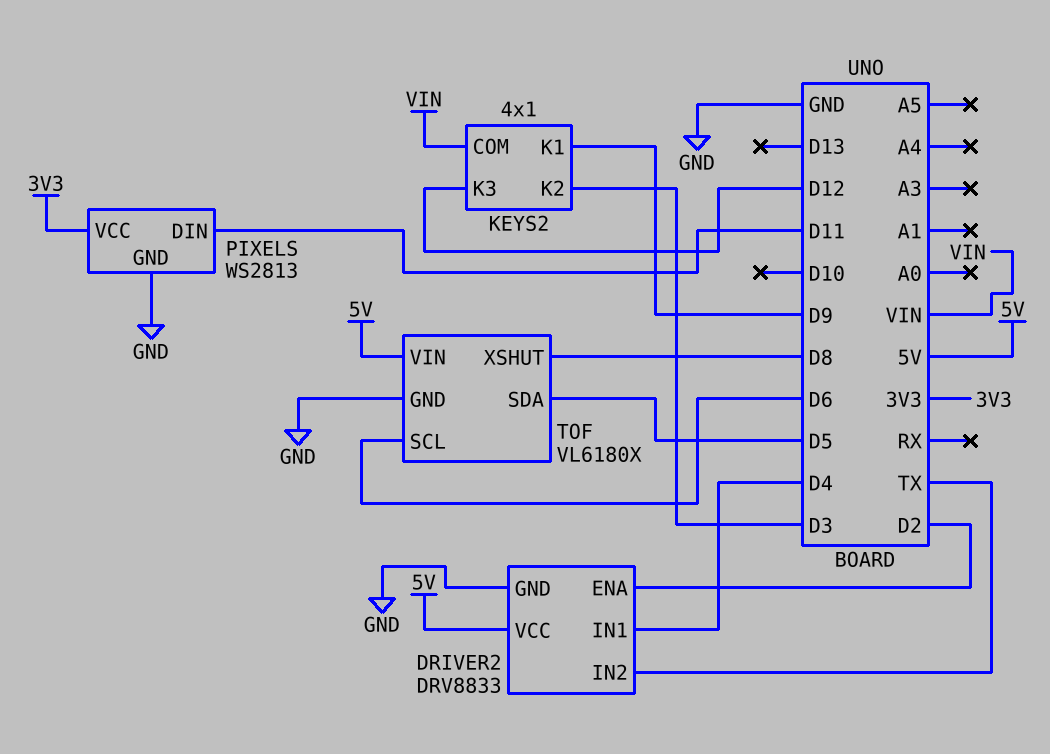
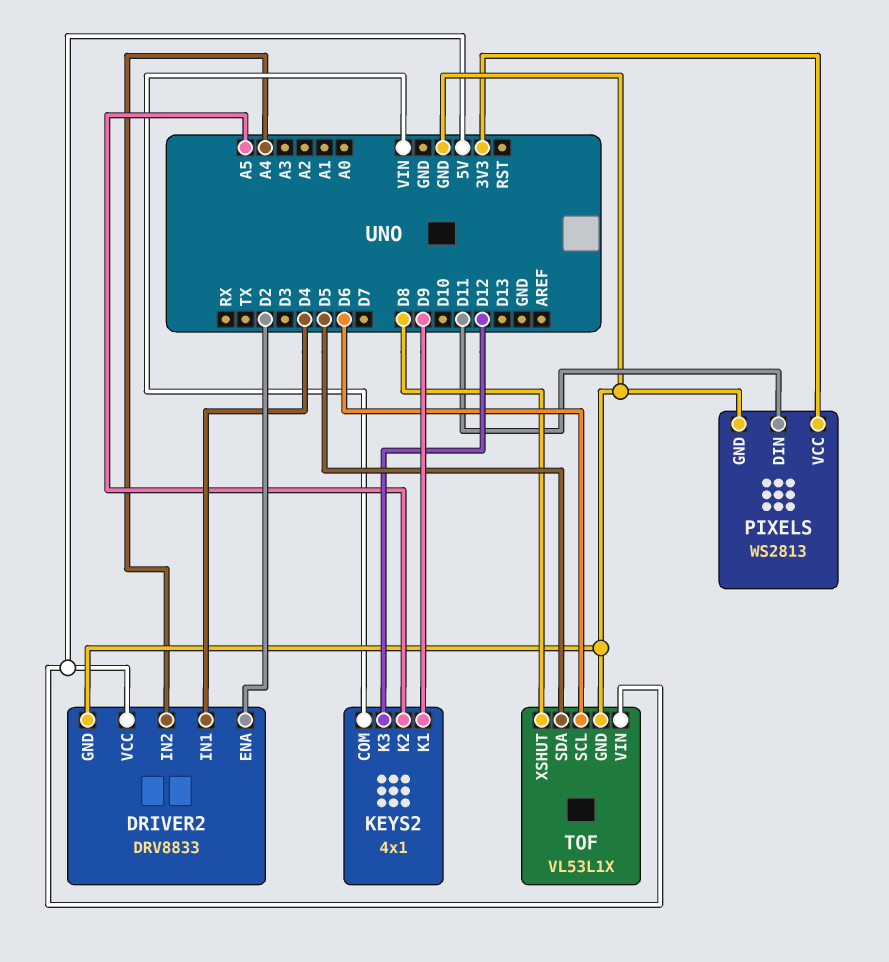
DRIVER2 pin IN2: TX -> A4
KEYS2 pin K2: D3 -> A5
TOF: VL6180X -> VL53L1X

